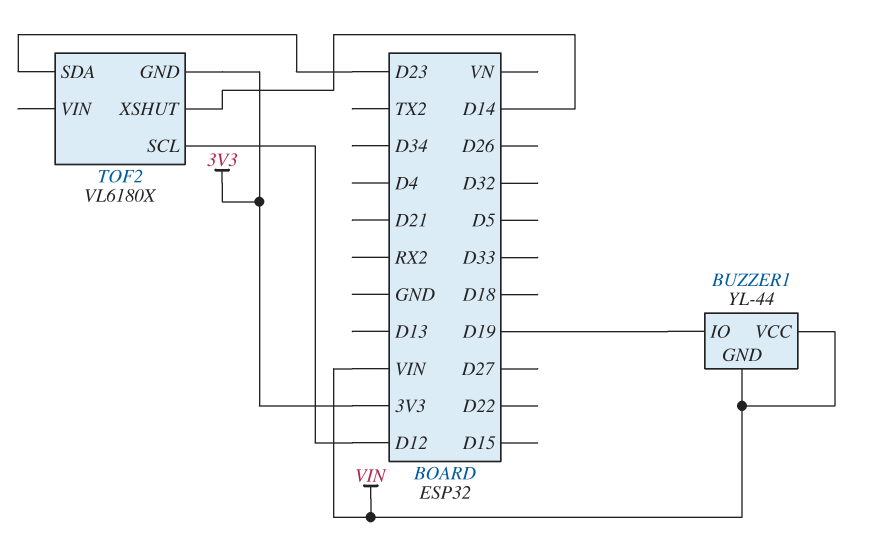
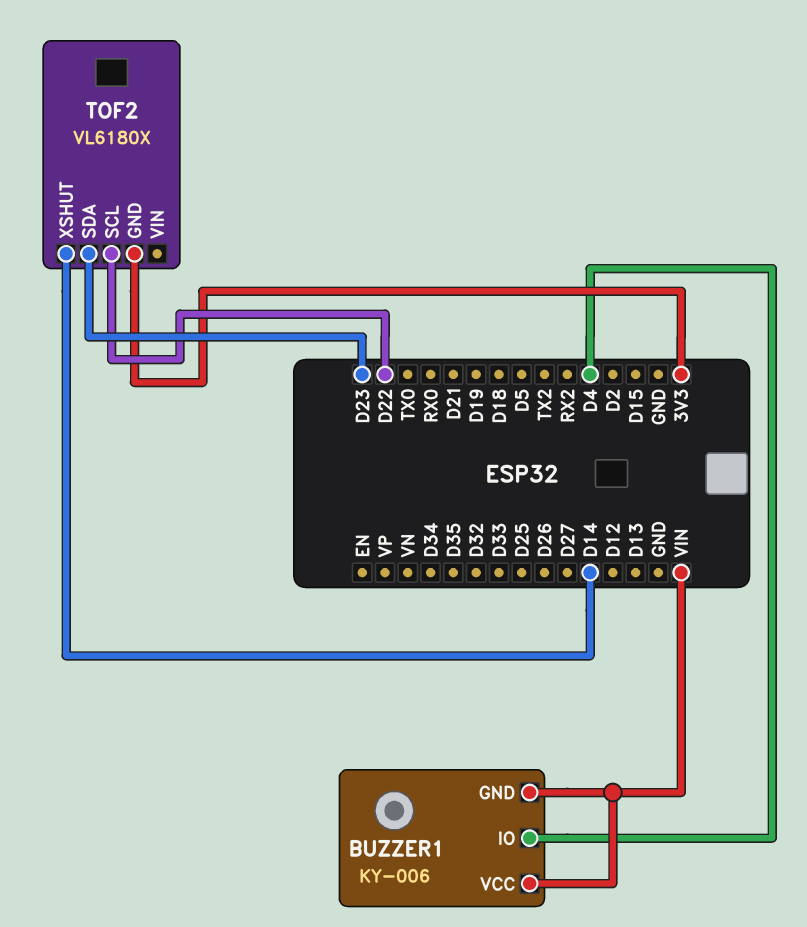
BUZZER1: YL-44 -> KY-006
BUZZER1 pin IO: D19 -> D4
TOF2 pin SCL: D12 -> D22

